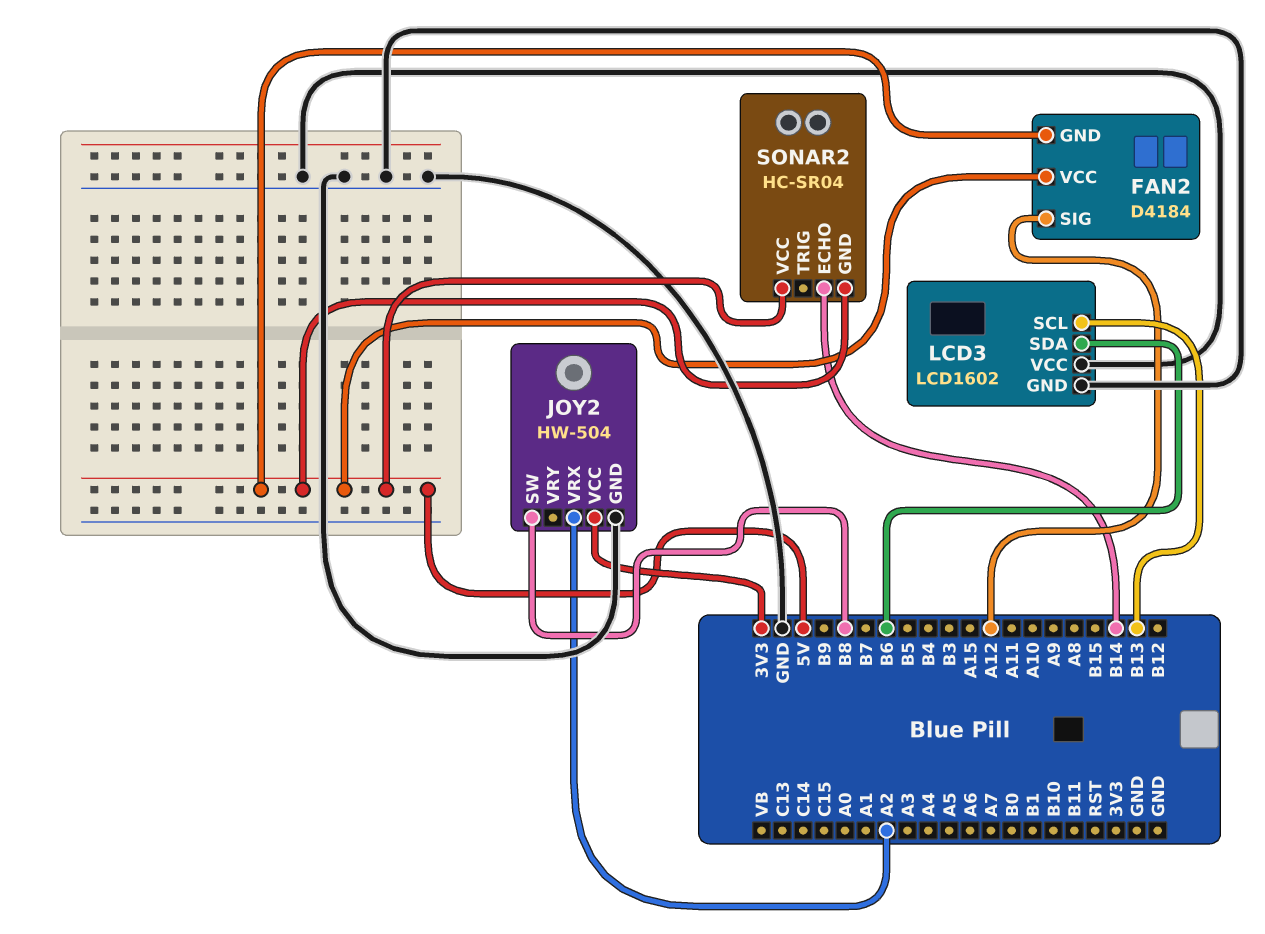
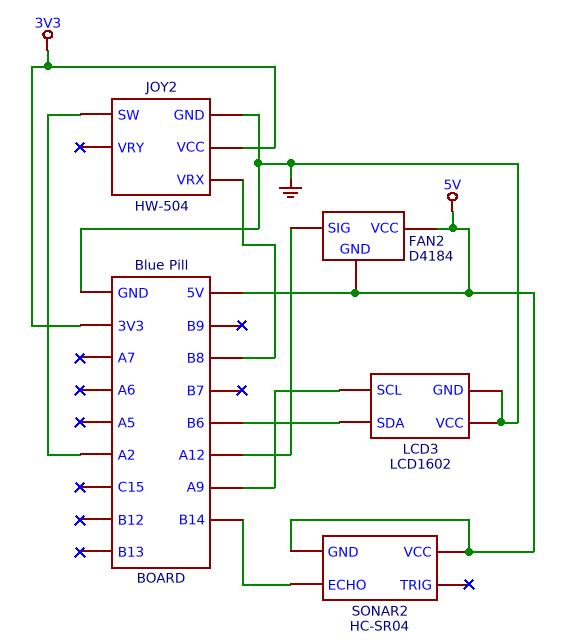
JOY2 pin SW: B8 -> A2
JOY2 pin VRX: A2 -> B8
LCD3 pin SCL: B13 -> A9

